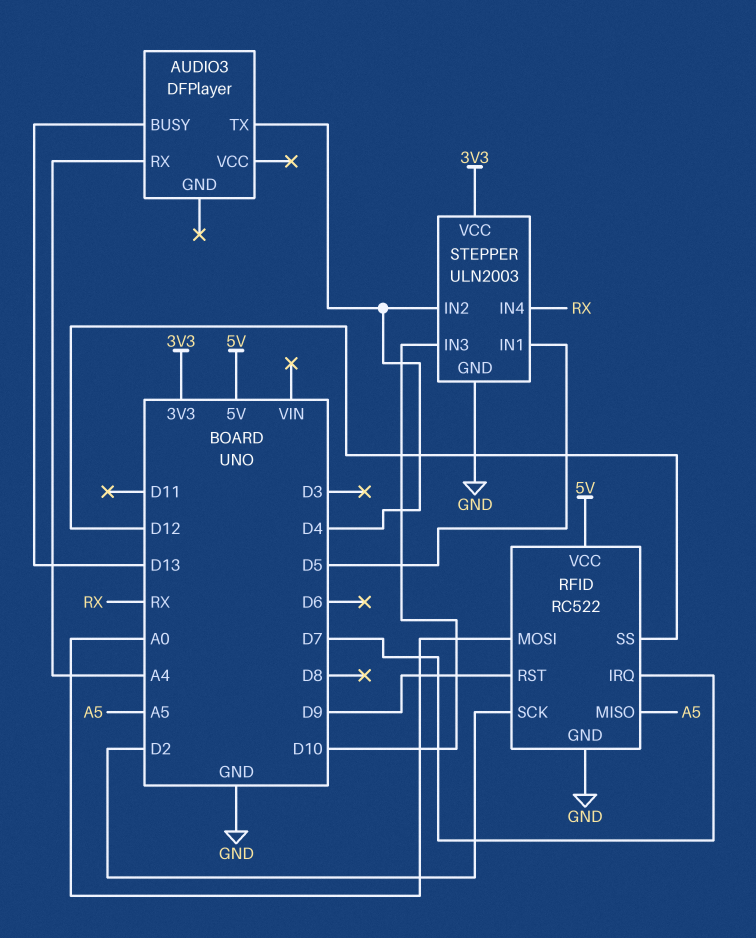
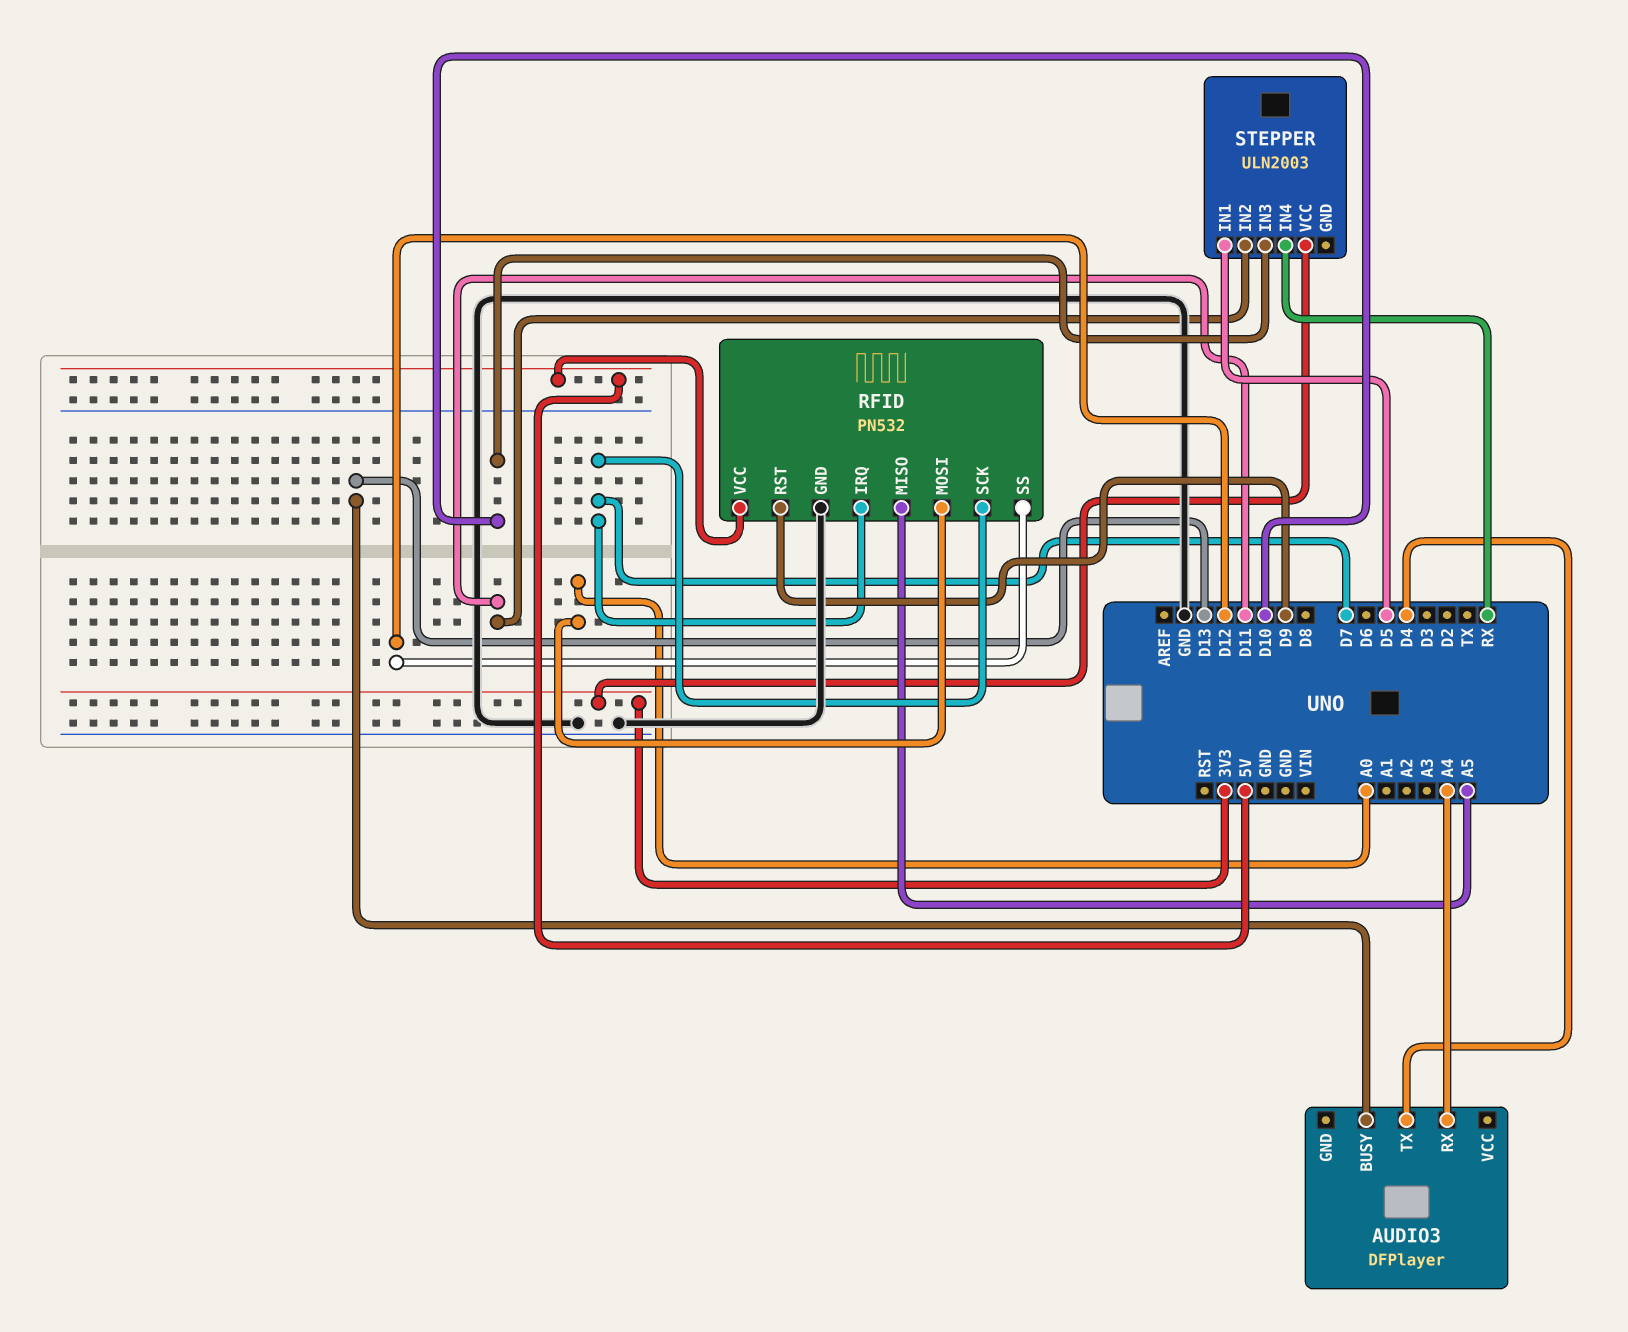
RFID: RC522 -> PN532
RFID pin SCK: D2 -> D7
STEPPER pin GND: GND -> none
STEPPER pin IN2: D4 -> D11

